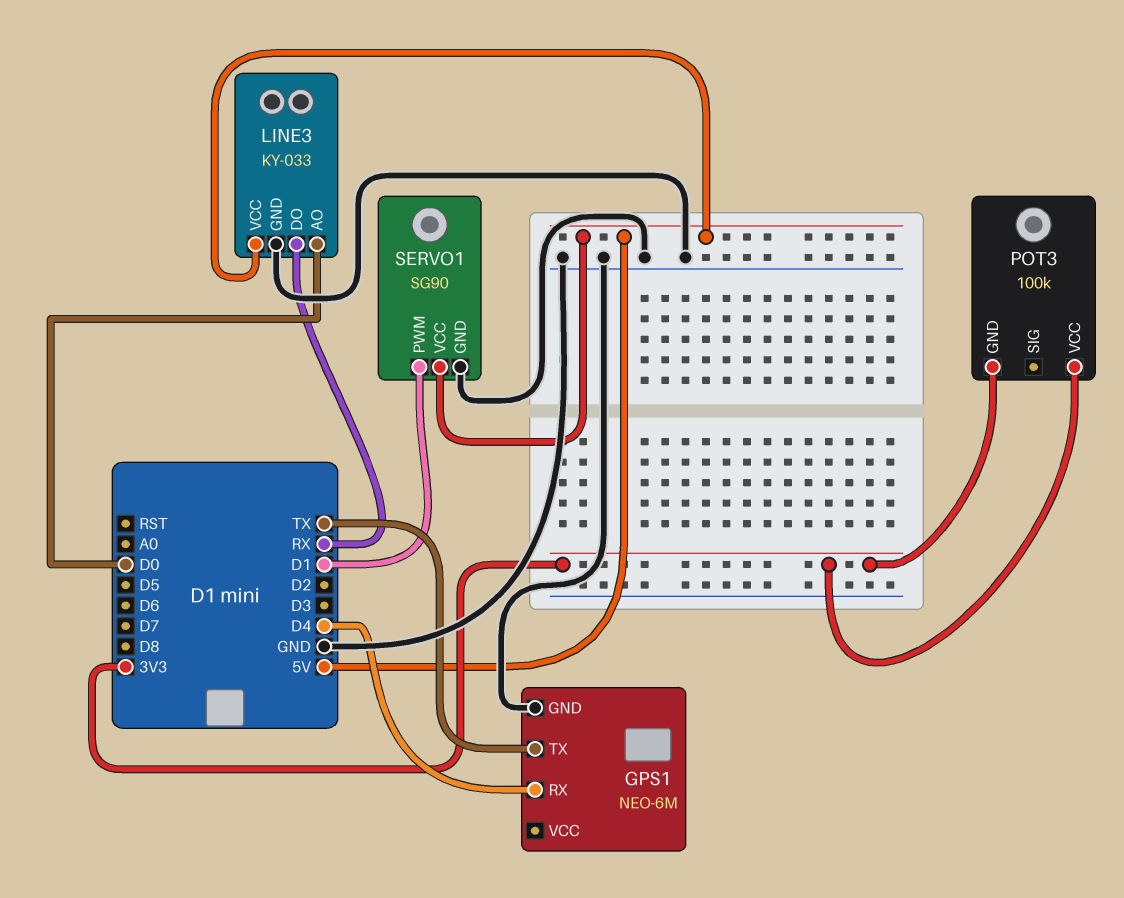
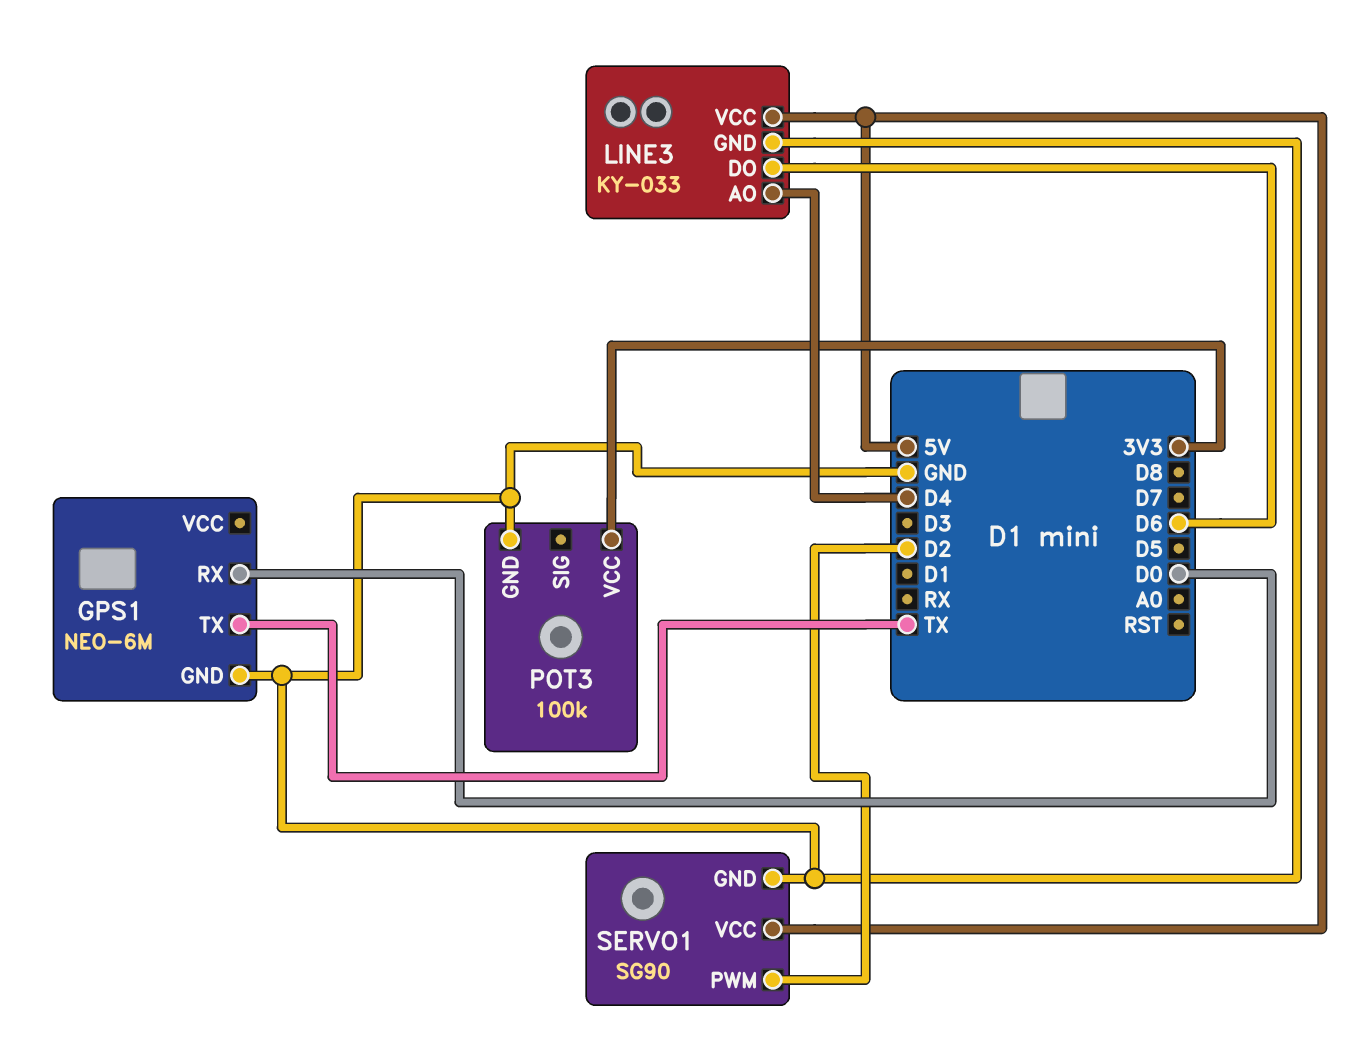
GPS1 pin RX: D4 -> D0
LINE3 pin AO: D0 -> D4
LINE3 pin DO: RX -> D6
POT3 pin GND: 3V3 -> GND
SERVO1 pin PWM: D1 -> D2

